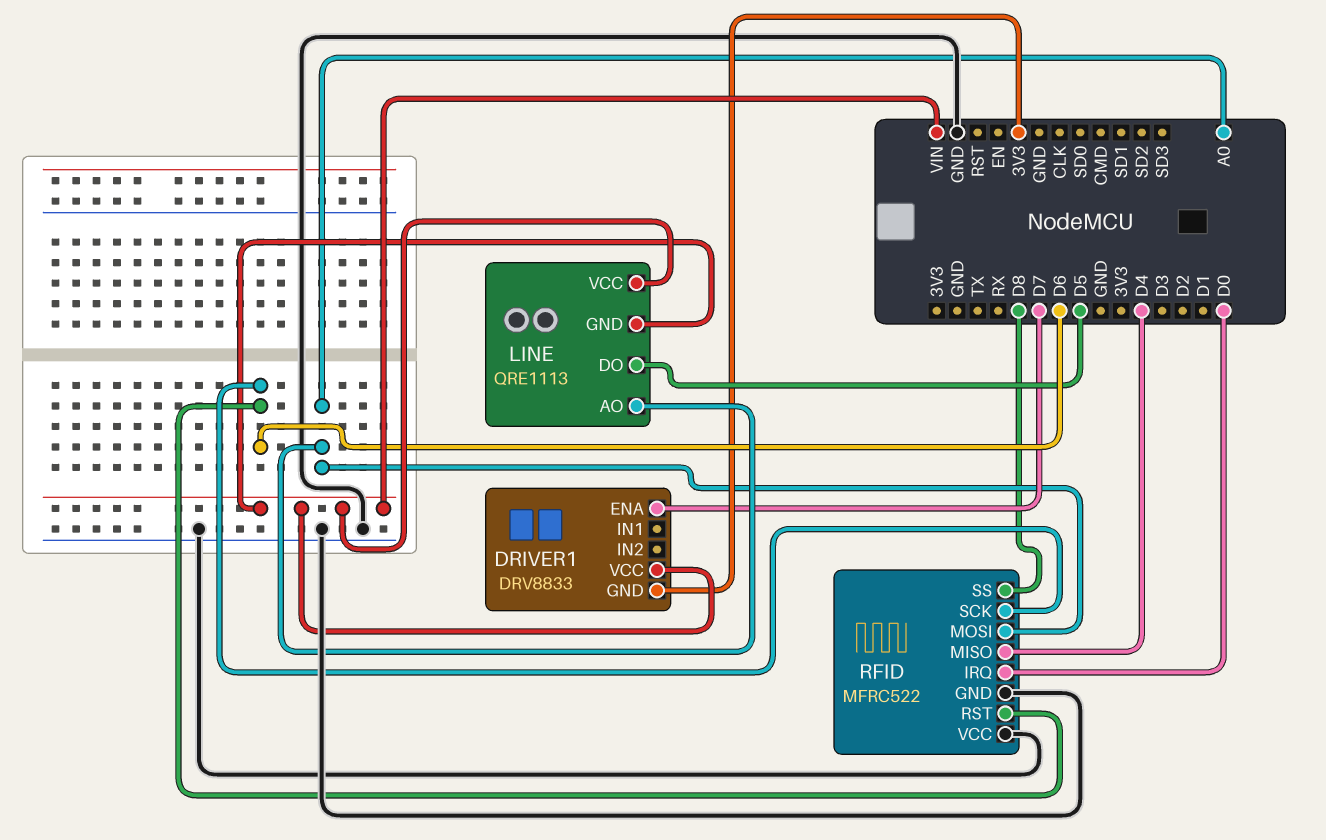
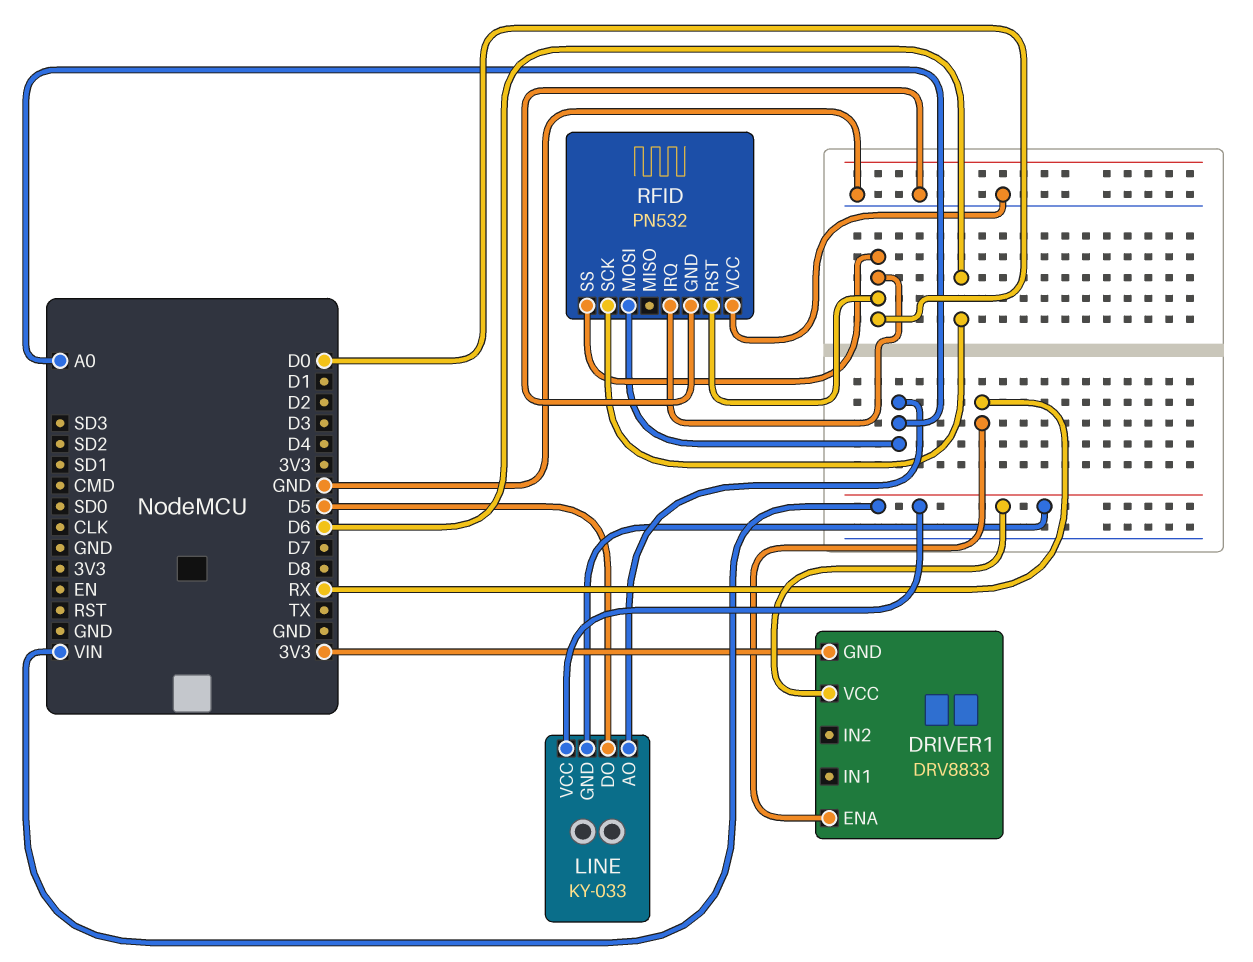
DRIVER1 pin ENA: D7 -> RX
LINE: QRE1113 -> KY-033
RFID: MFRC522 -> PN532
RFID pin MISO: D4 -> none
RFID pin RST: D6 -> D0
RFID pin SS: D8 -> D0

